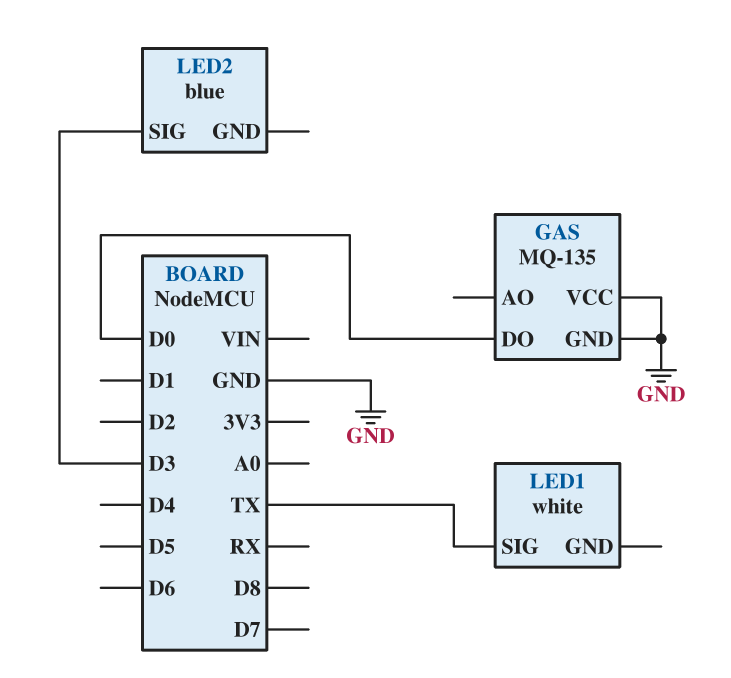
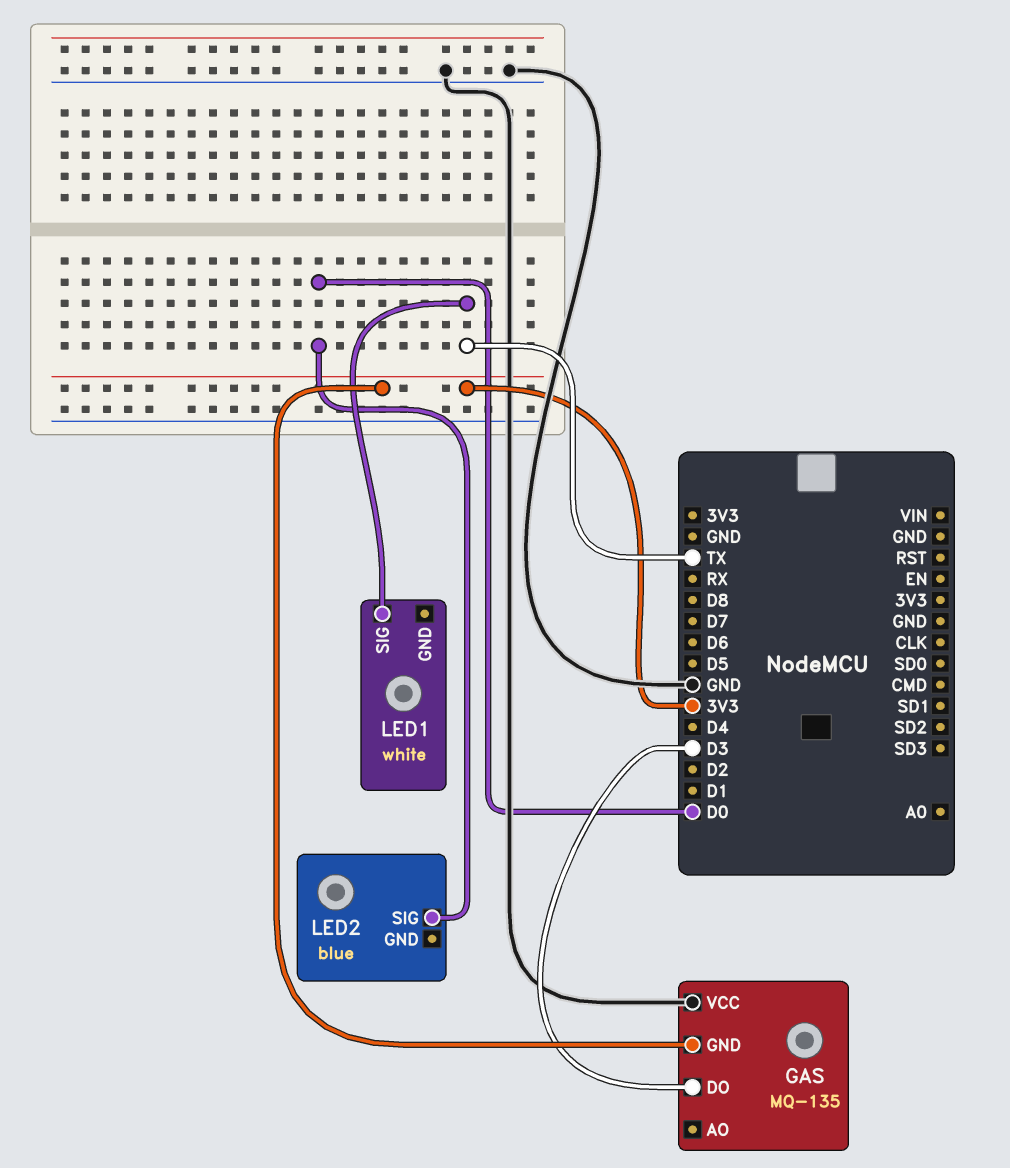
GAS pin DO: D0 -> D3
GAS pin GND: GND -> 3V3
LED2 pin SIG: D3 -> D0

